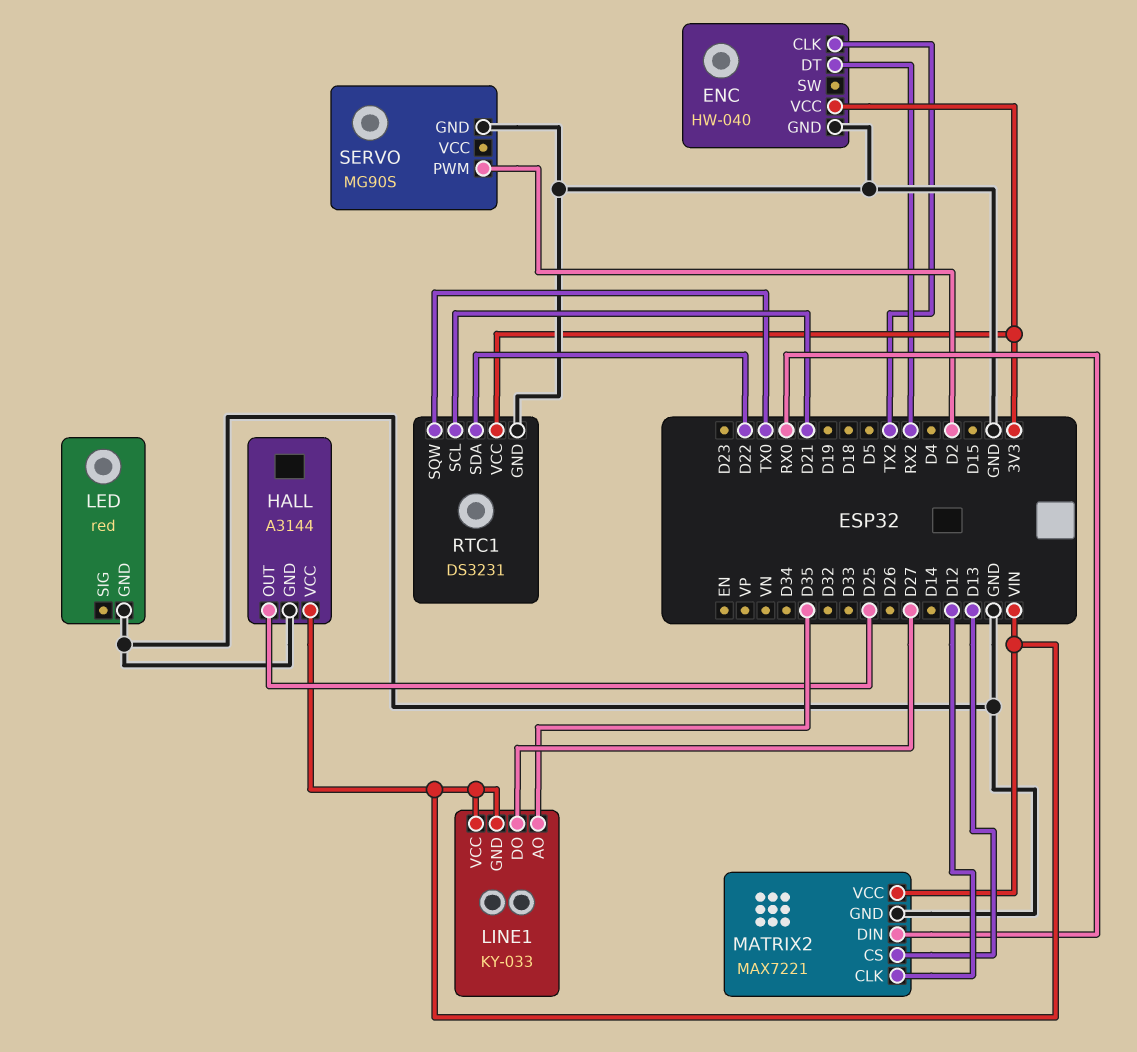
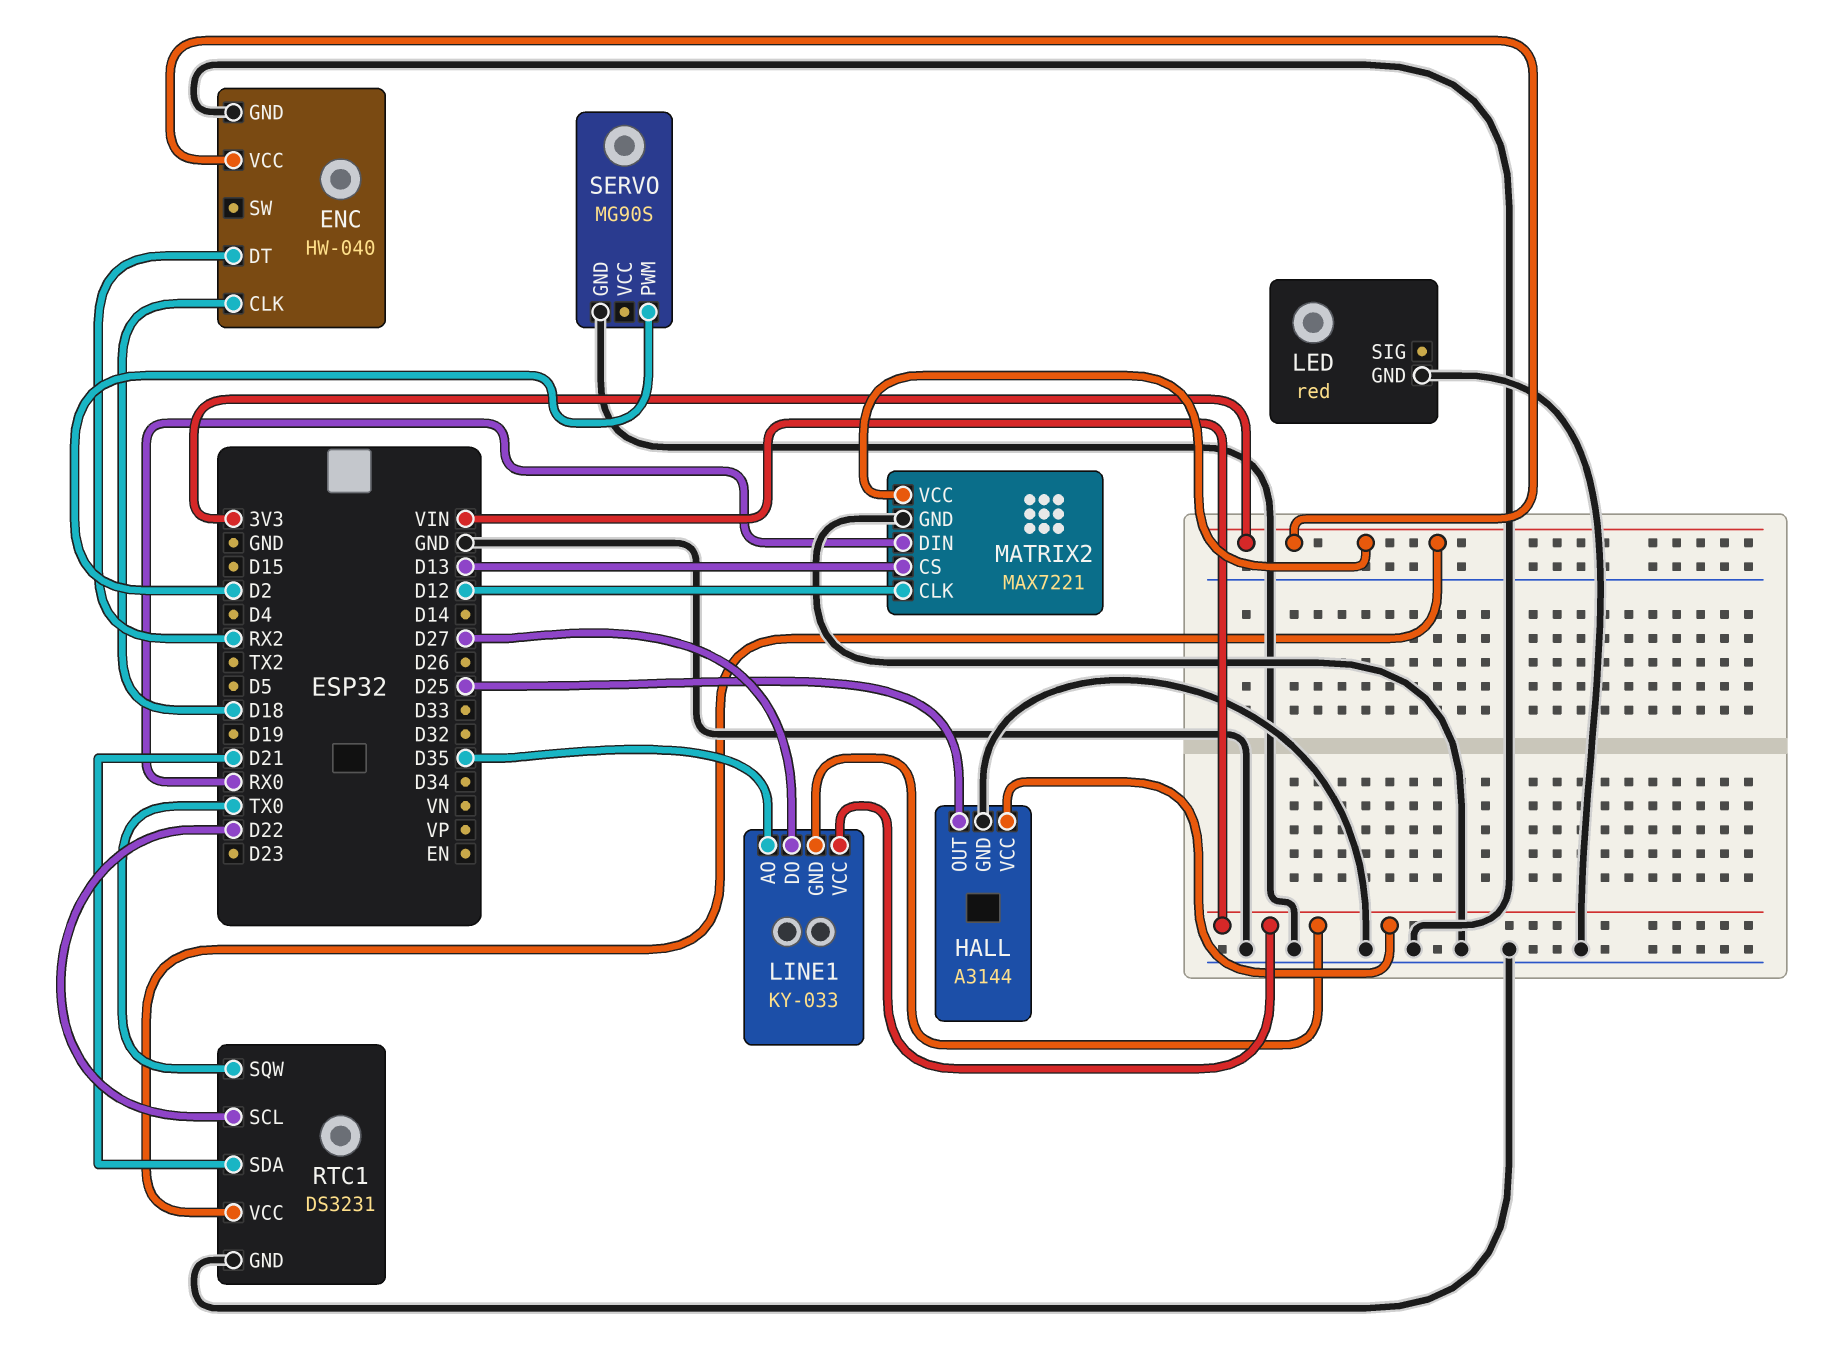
ENC pin CLK: TX2 -> D18
MATRIX2 pin VCC: VIN -> 3V3
RTC1 pin SCL: D21 -> D22
RTC1 pin SDA: D22 -> D21

